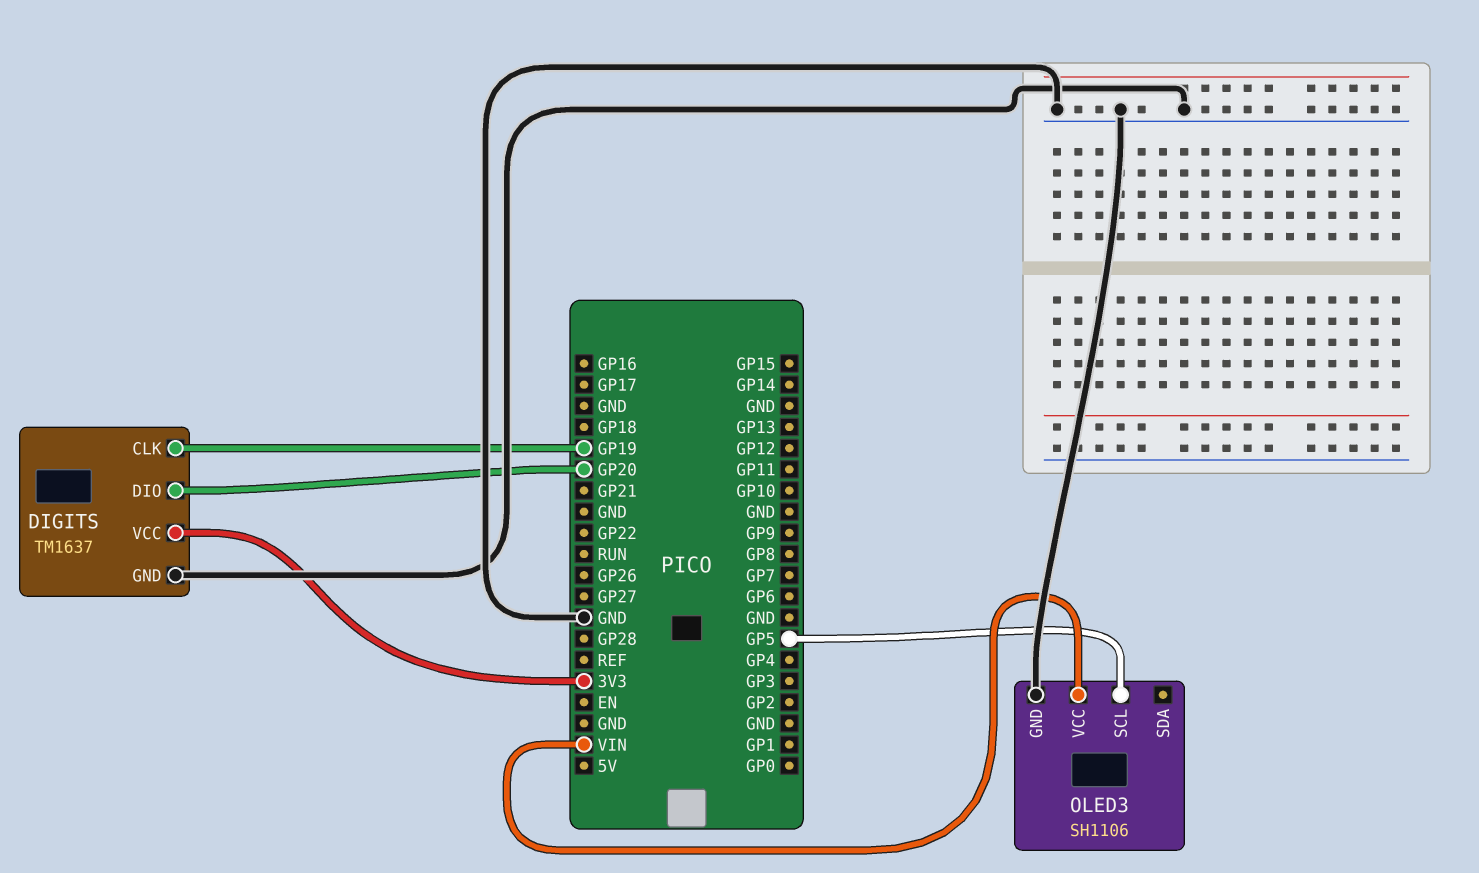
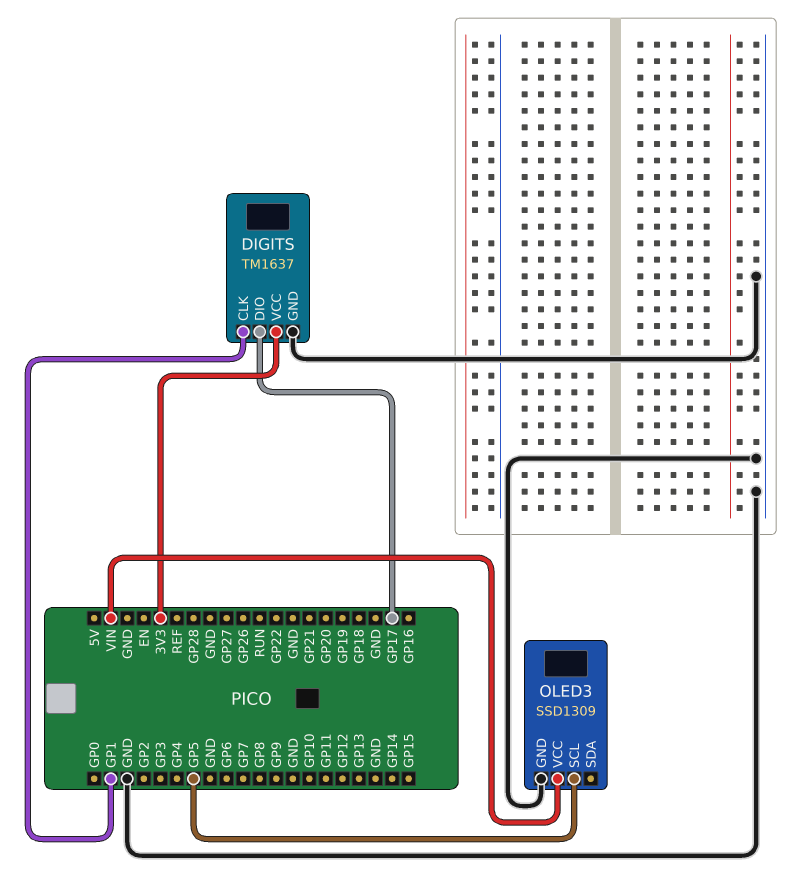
DIGITS pin CLK: GP19 -> GP1
DIGITS pin DIO: GP20 -> GP17
OLED3: SH1106 -> SSD1309

